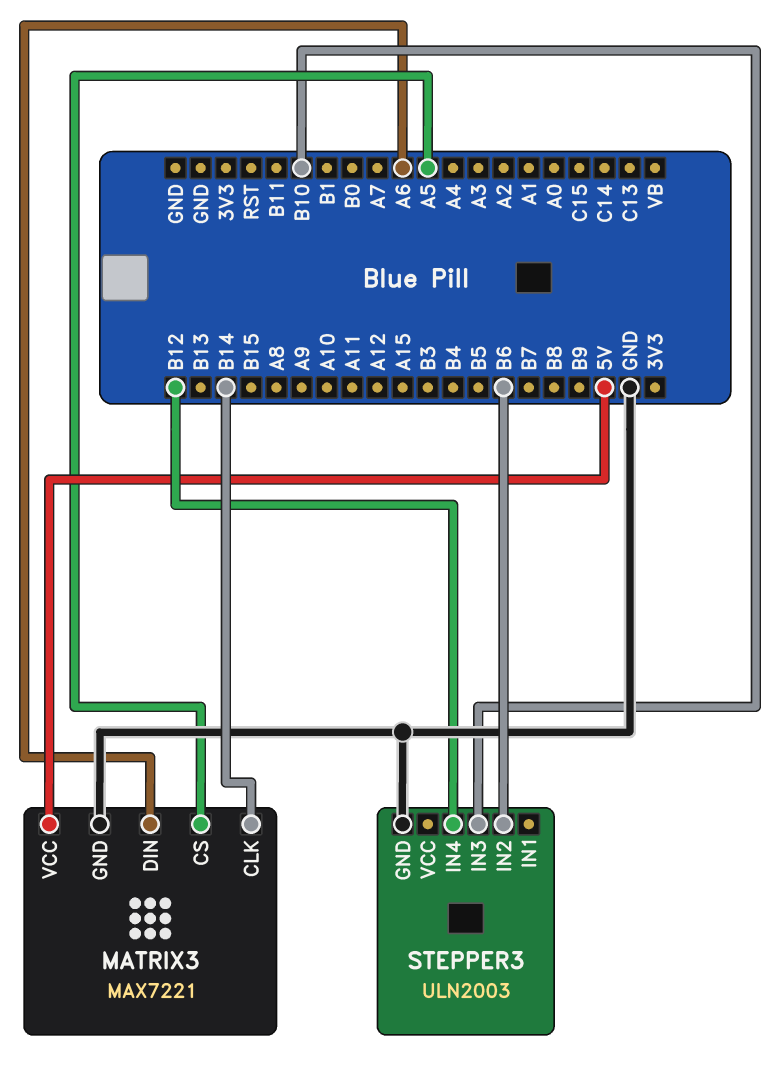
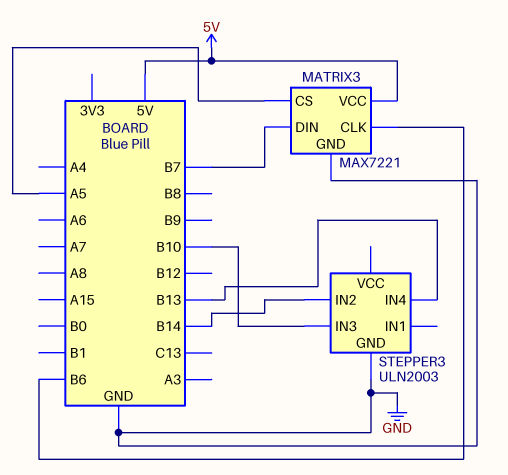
MATRIX3 pin CLK: B14 -> B6
MATRIX3 pin DIN: A6 -> B7
STEPPER3 pin IN2: B6 -> B14
STEPPER3 pin IN4: B12 -> B13

